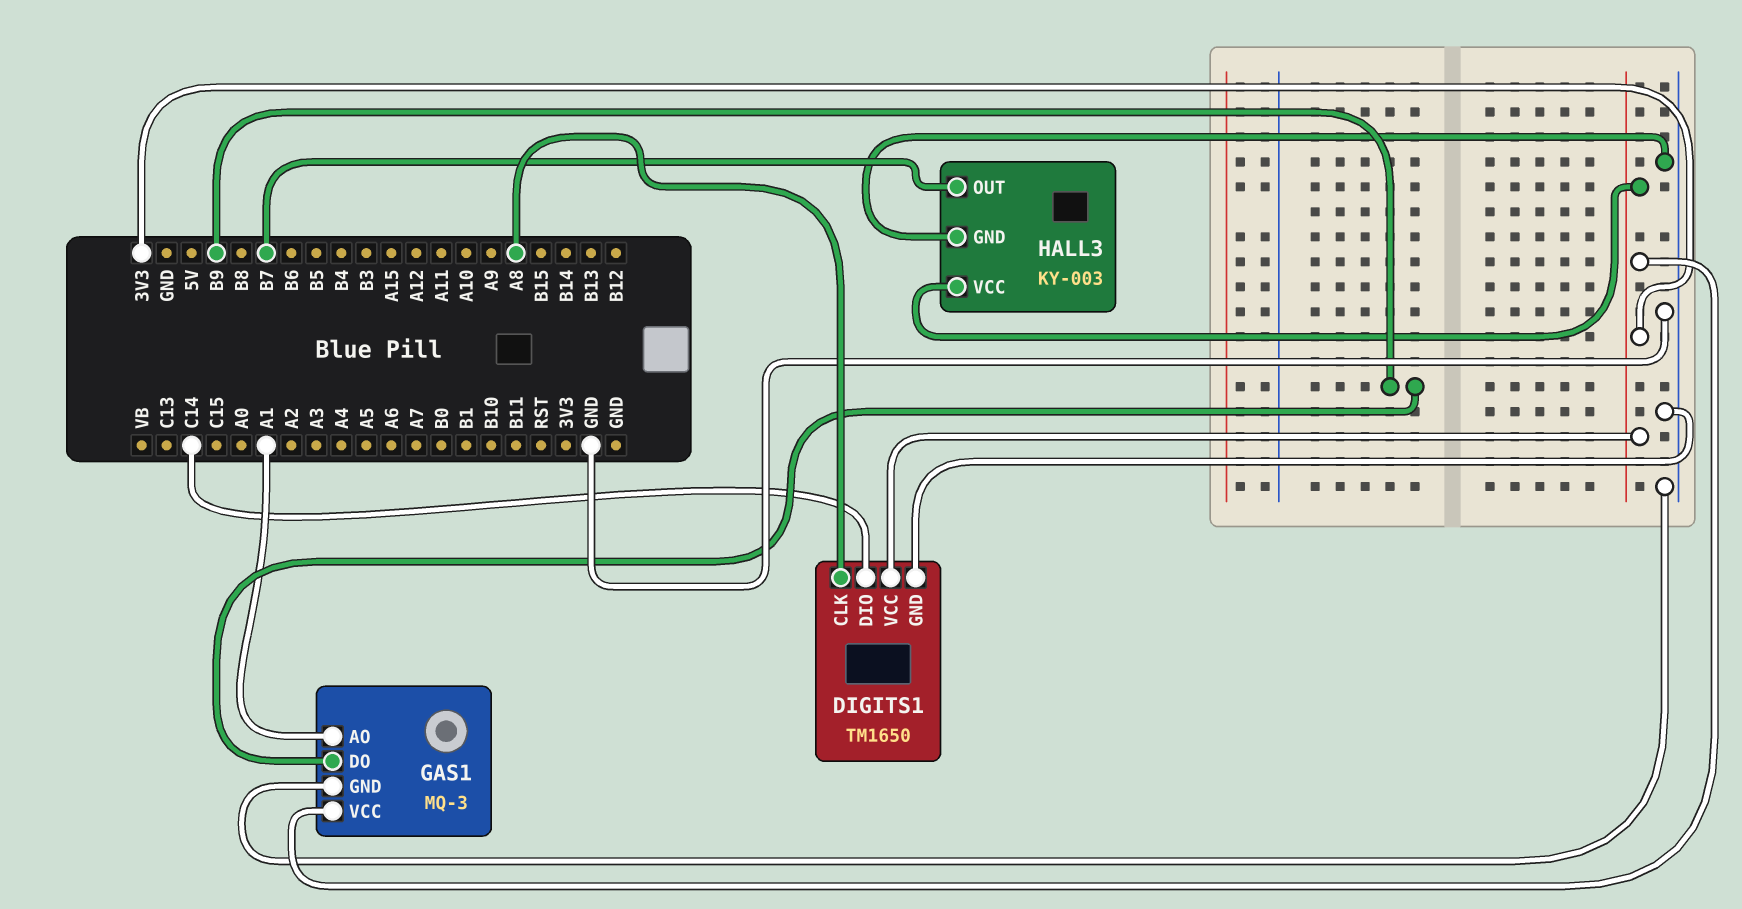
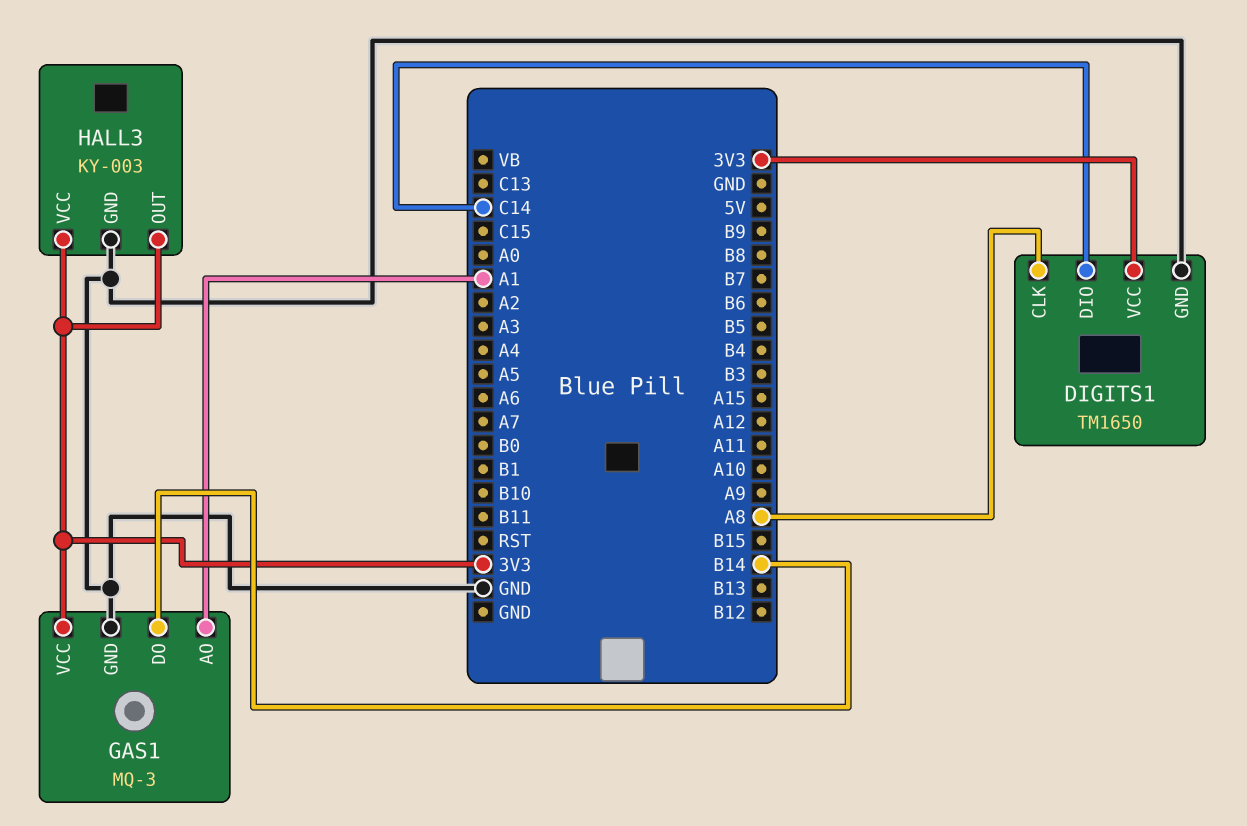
GAS1 pin DO: B9 -> B14
HALL3 pin OUT: B7 -> 3V3

